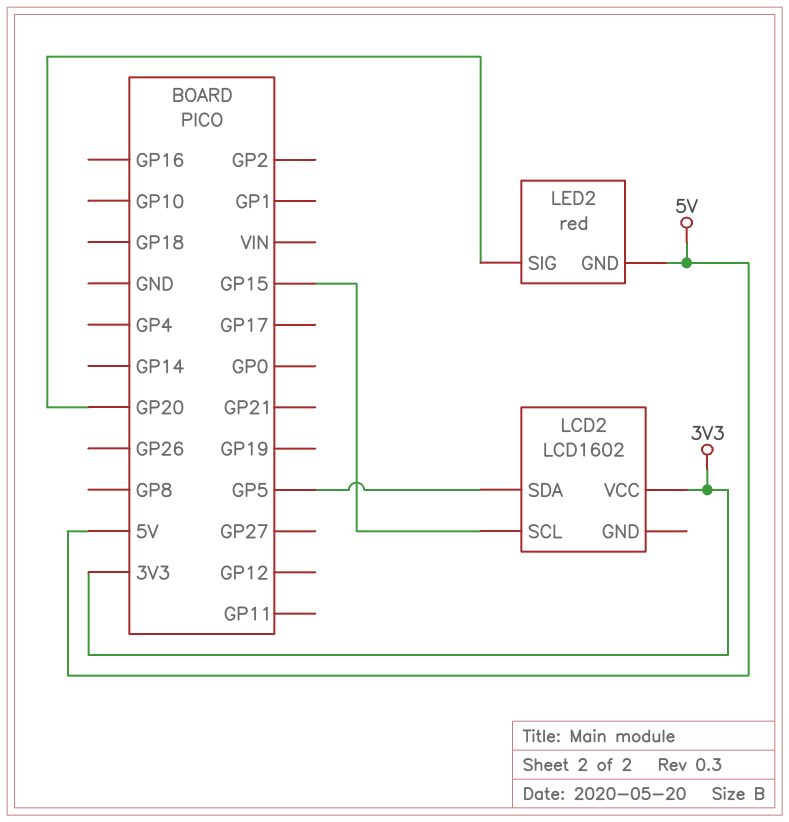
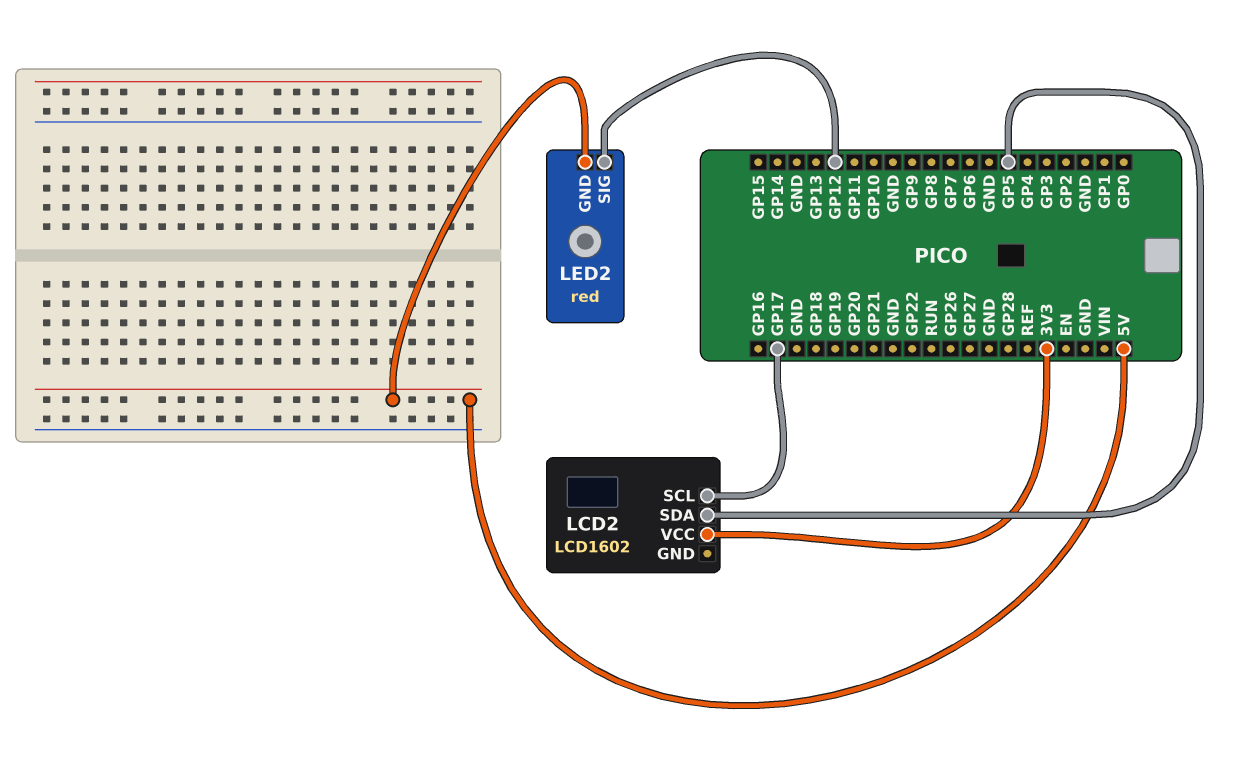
LCD2 pin SCL: GP15 -> GP17
LED2 pin SIG: GP20 -> GP12

